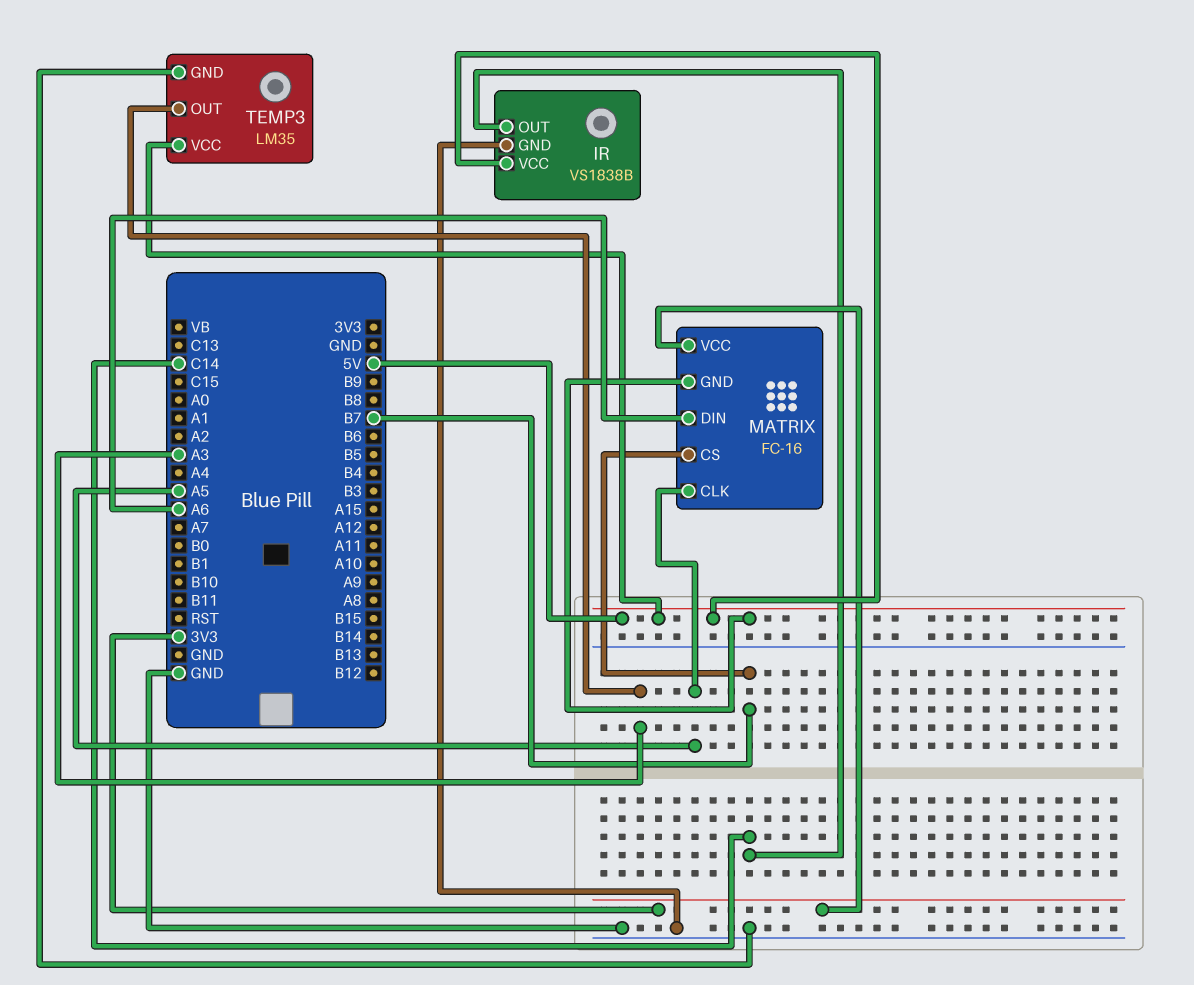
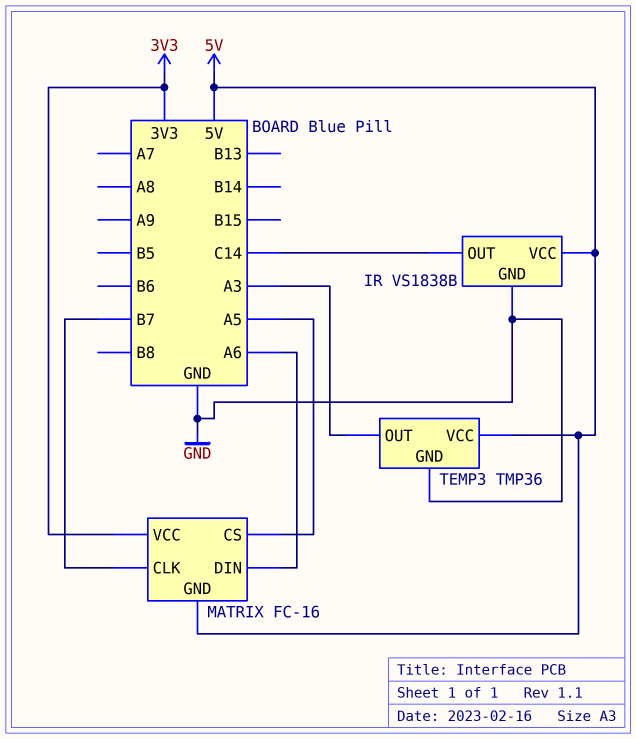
MATRIX pin CLK: A5 -> B7
MATRIX pin CS: B7 -> A5
TEMP3: LM35 -> TMP36

